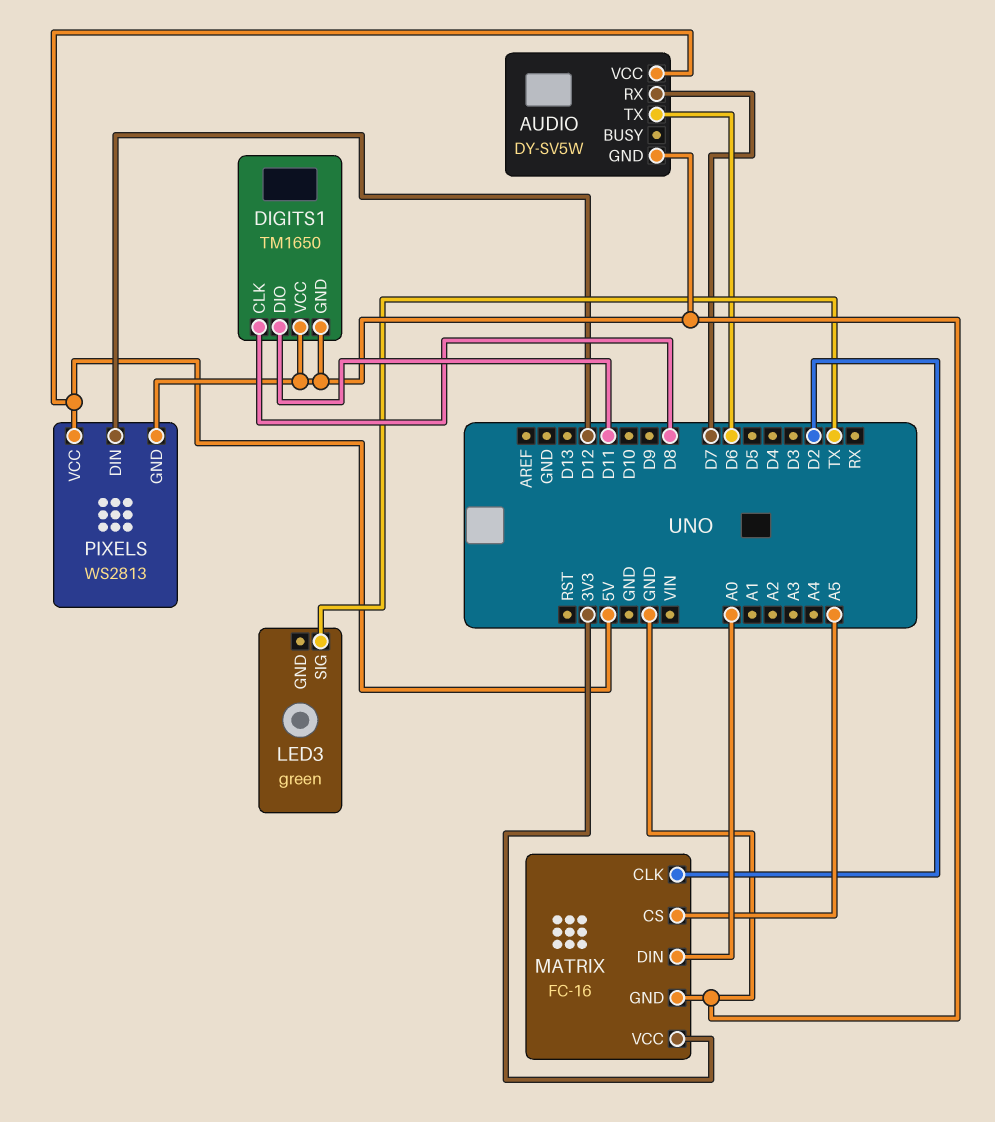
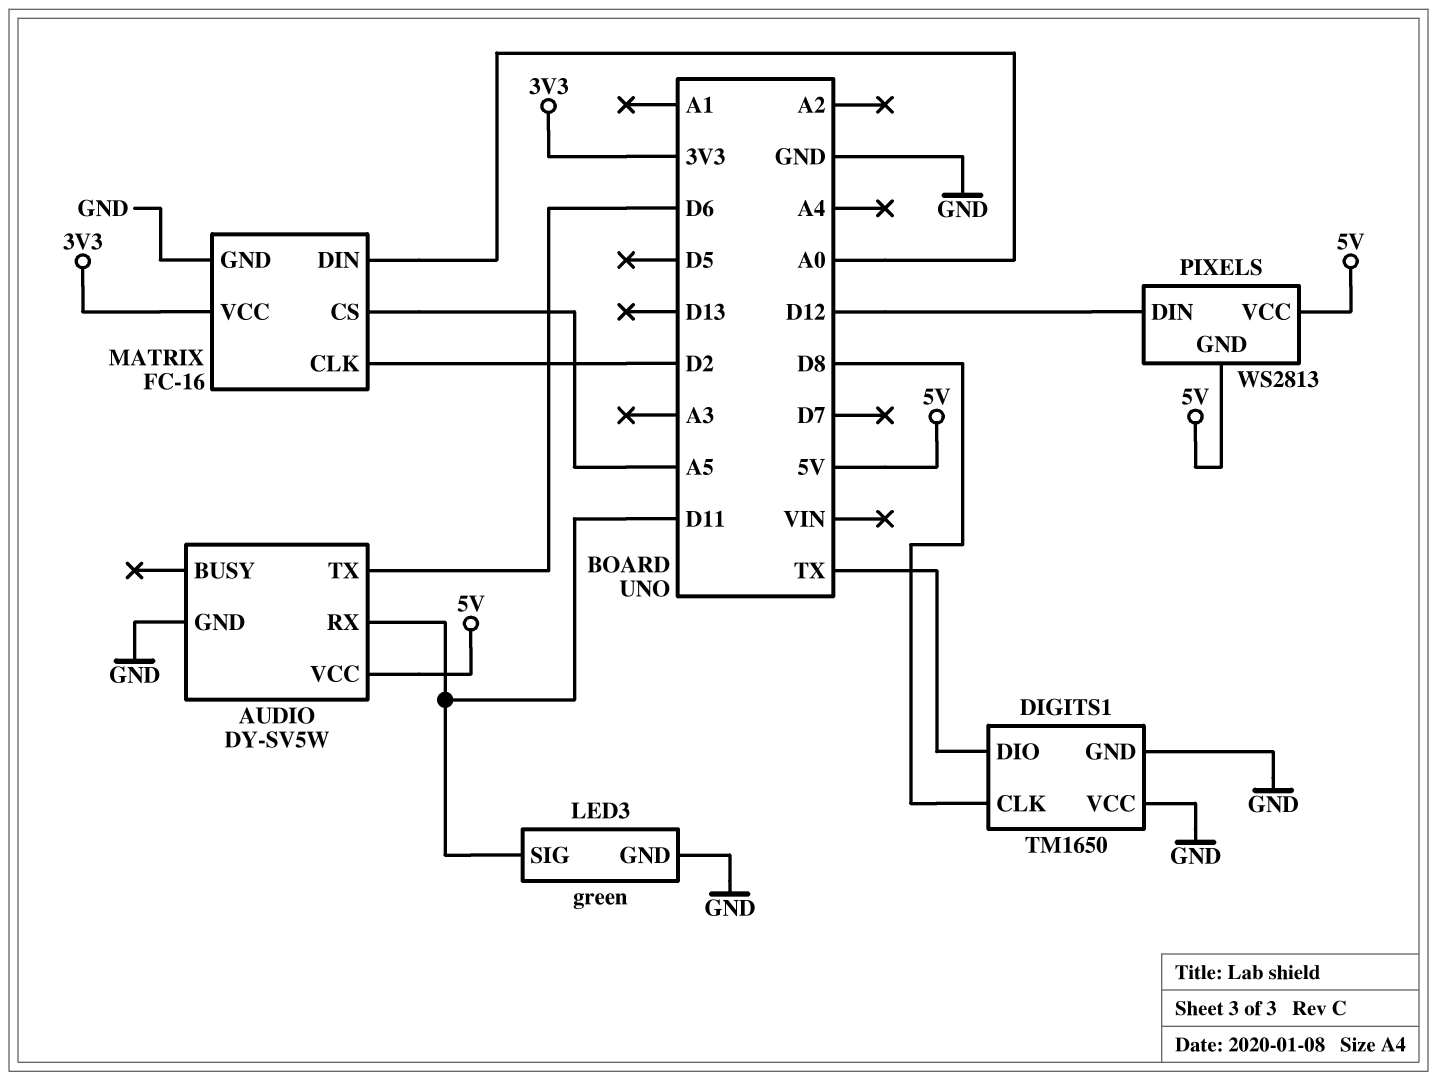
AUDIO pin RX: D7 -> D11
DIGITS1 pin DIO: D11 -> TX
LED3 pin GND: none -> GND
LED3 pin SIG: TX -> D11
PIXELS pin GND: GND -> 5V

